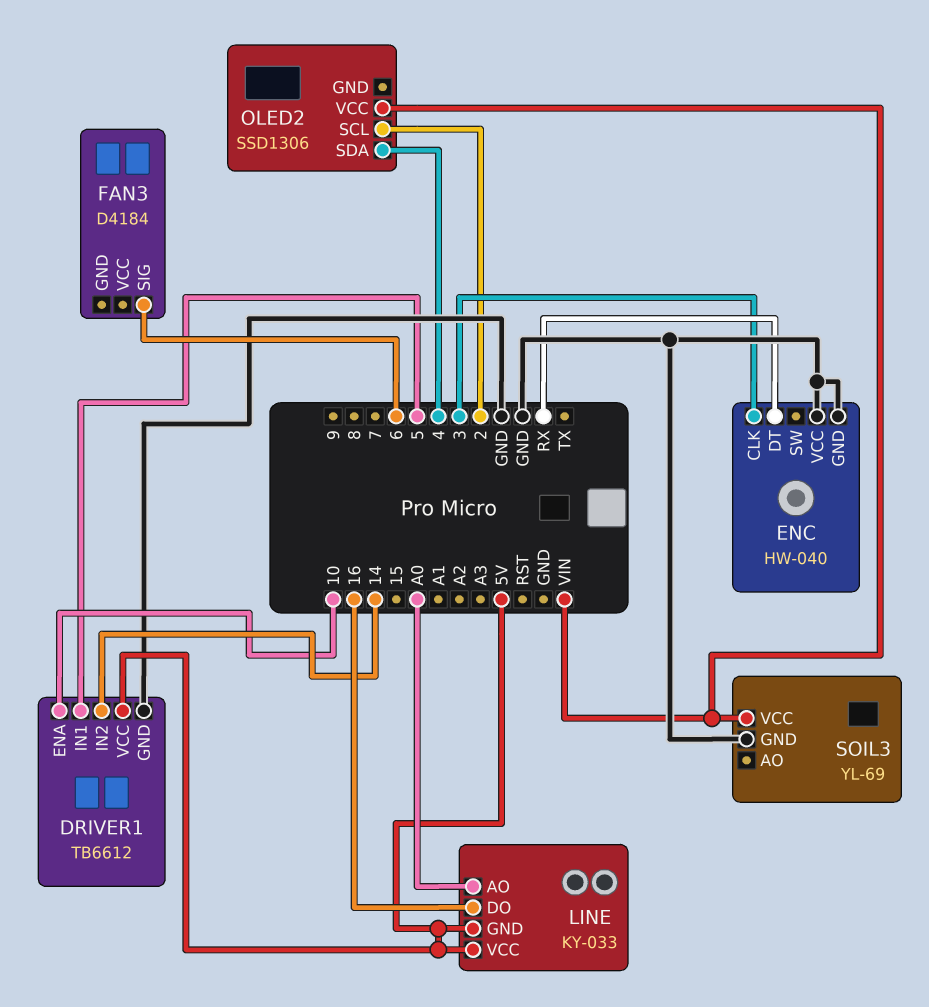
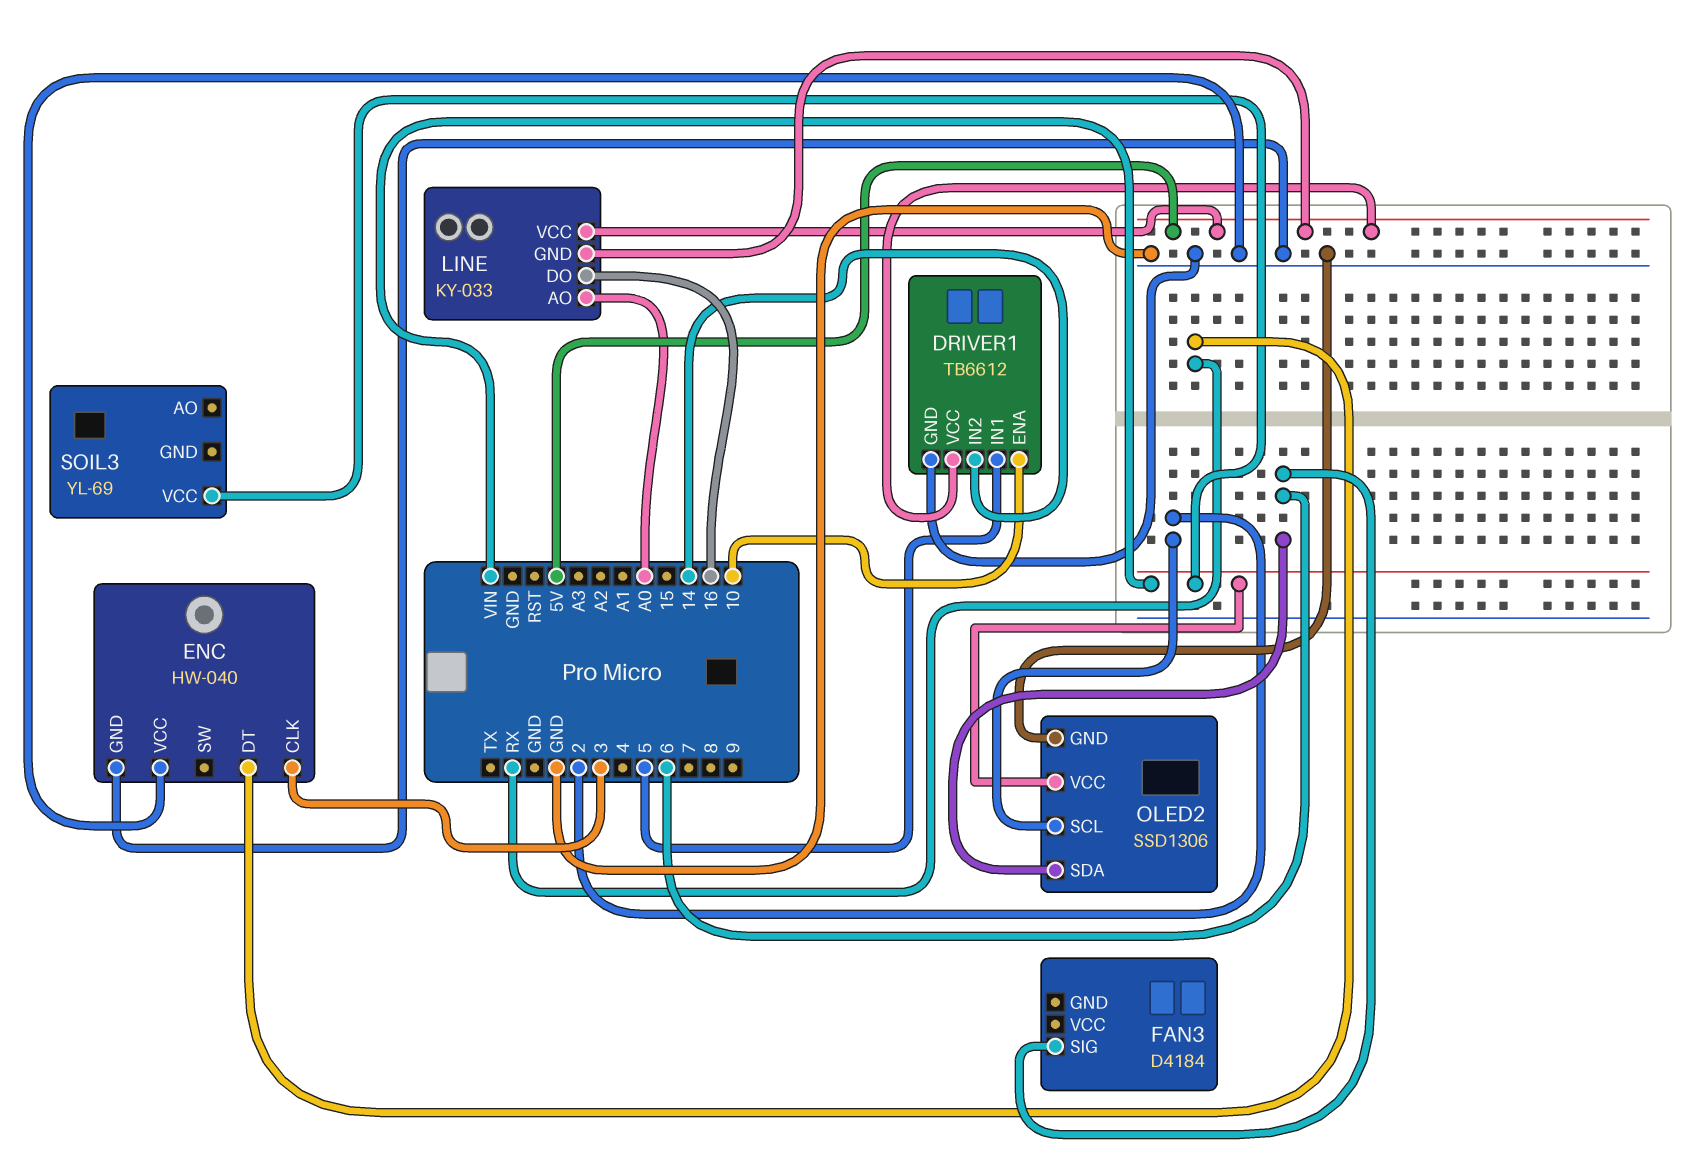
OLED2 pin GND: none -> GND
OLED2 pin SDA: 4 -> 6
SOIL3 pin GND: GND -> none

